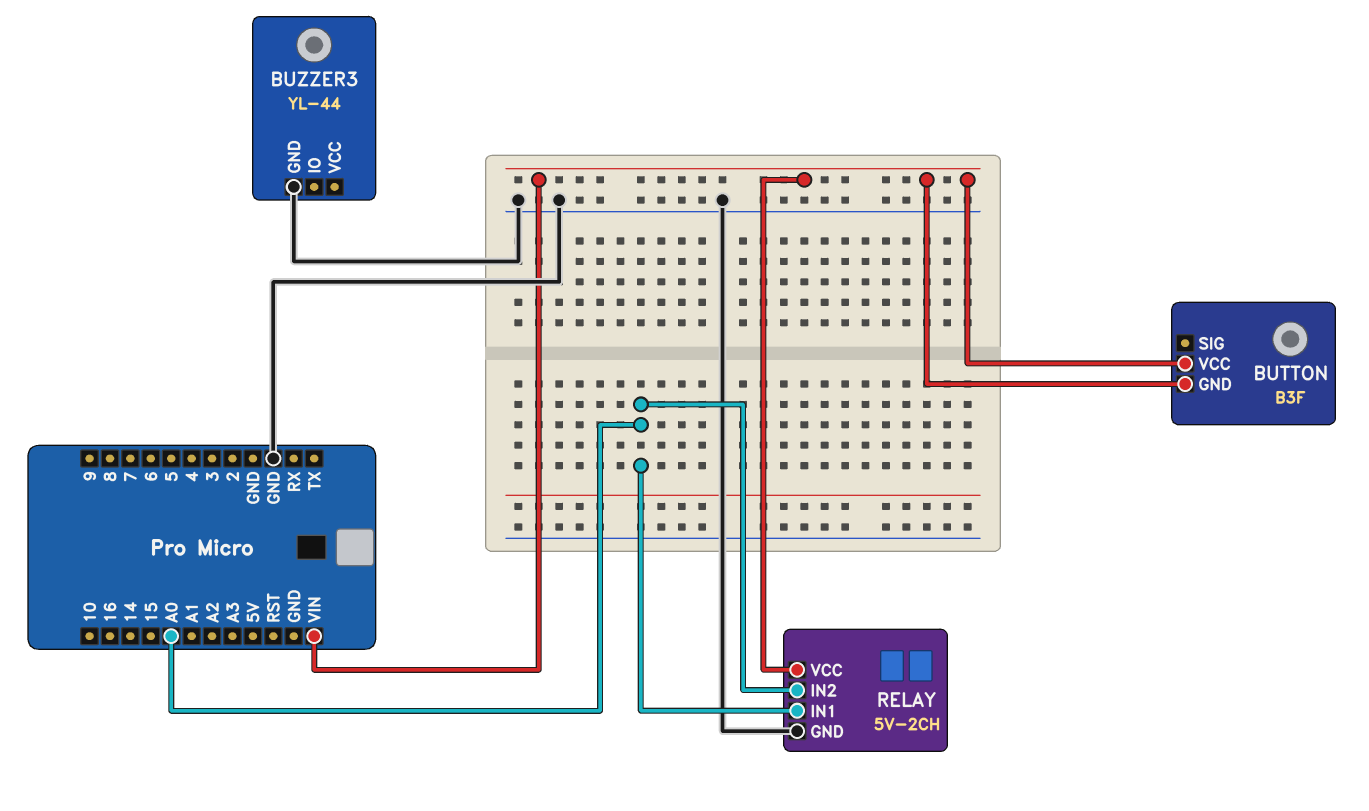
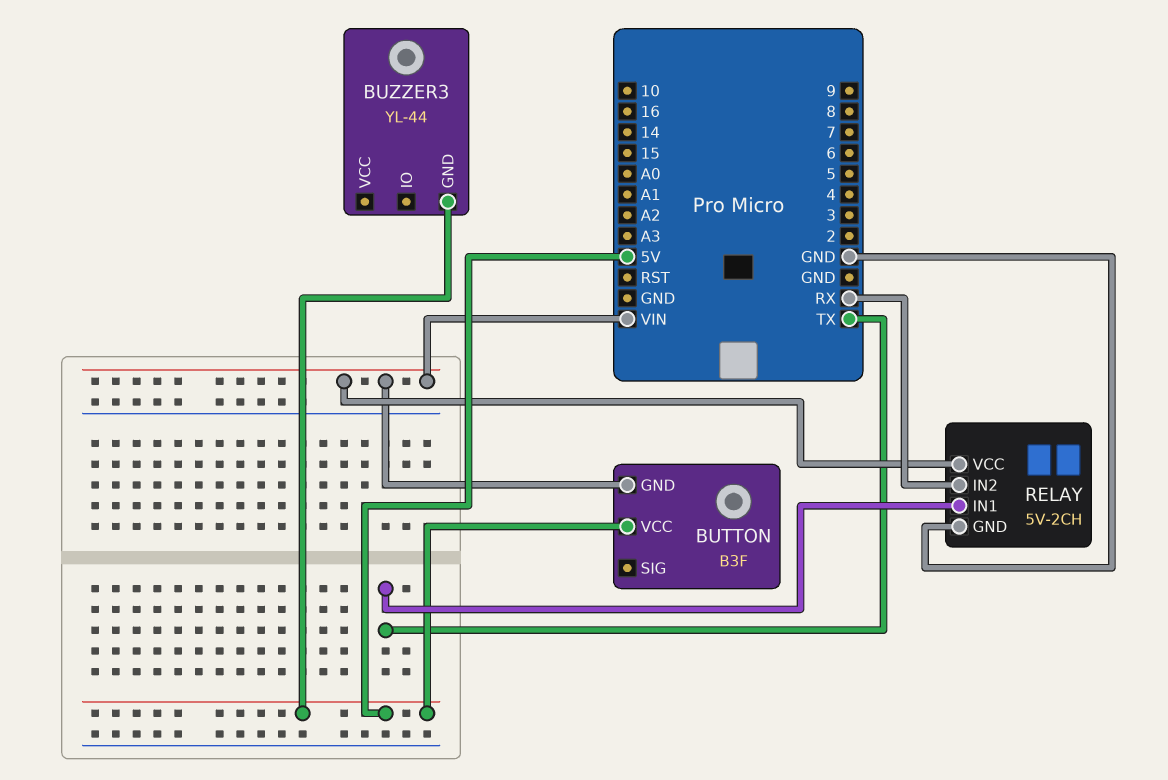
BUTTON pin VCC: VIN -> 5V
BUZZER3 pin GND: GND -> 5V
RELAY pin IN1: A0 -> TX
RELAY pin IN2: A0 -> RX

